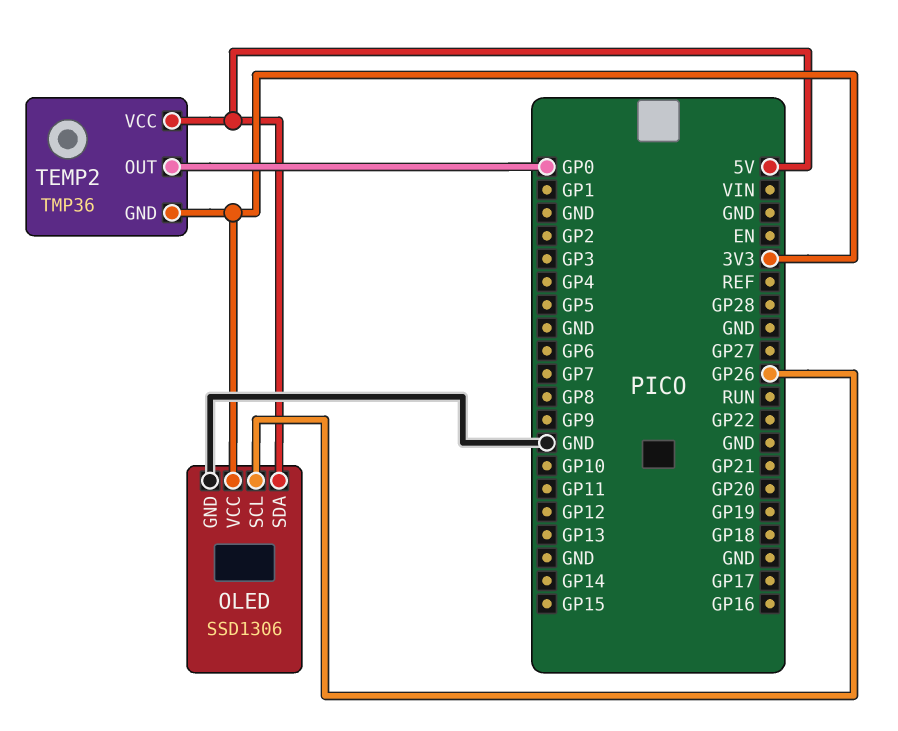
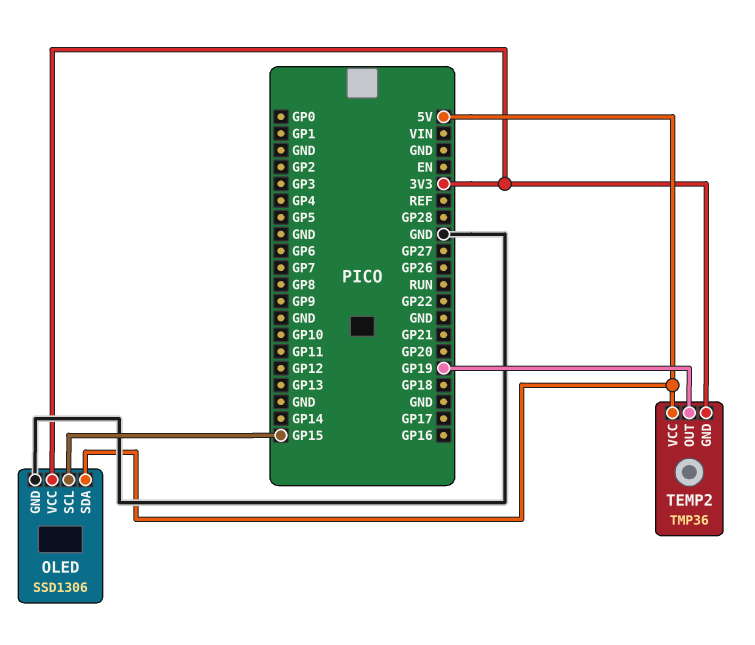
OLED pin SCL: GP26 -> GP15
TEMP2 pin OUT: GP0 -> GP19

